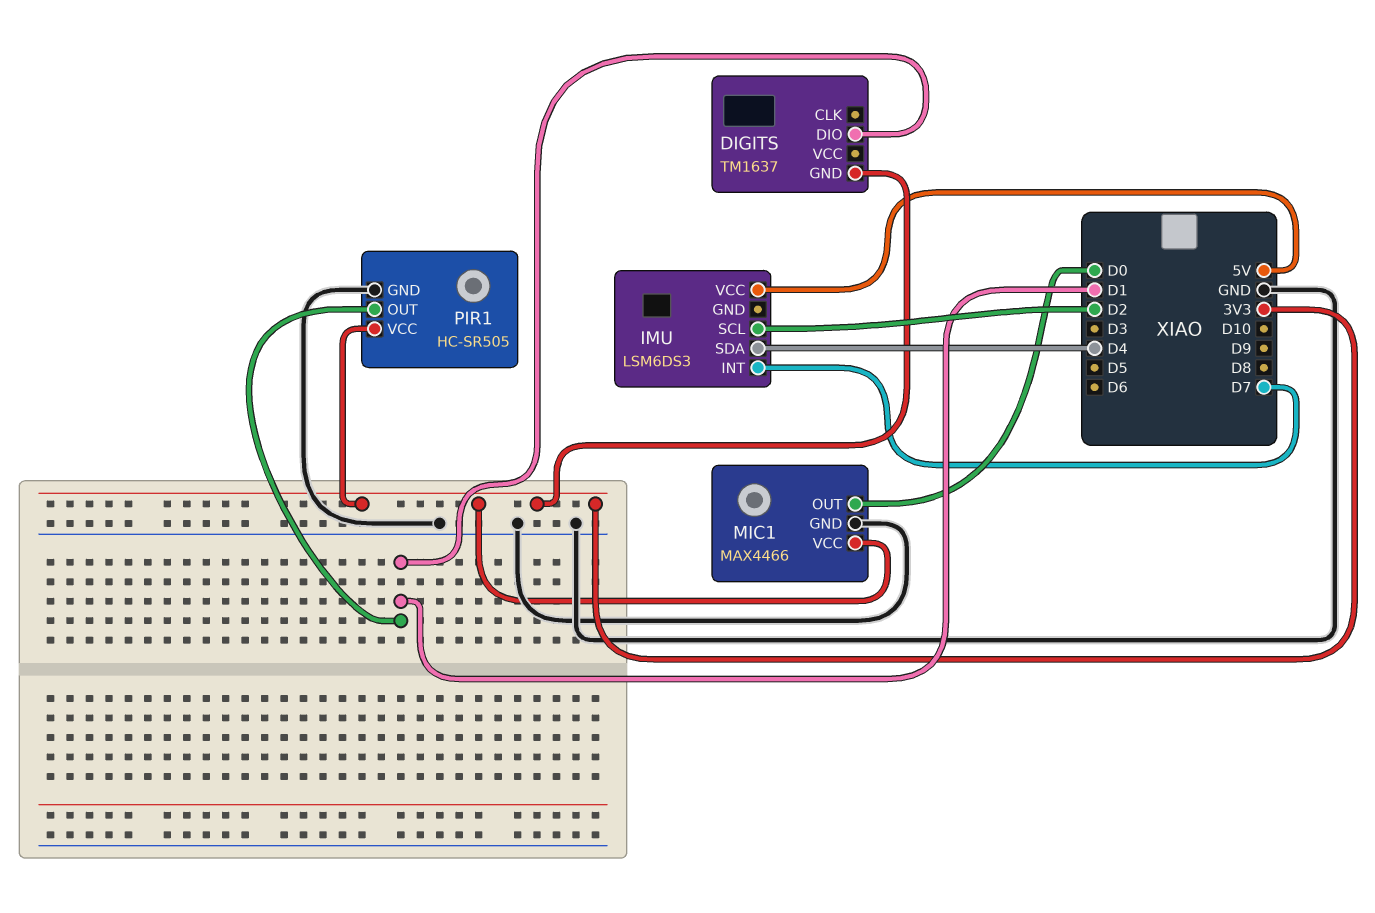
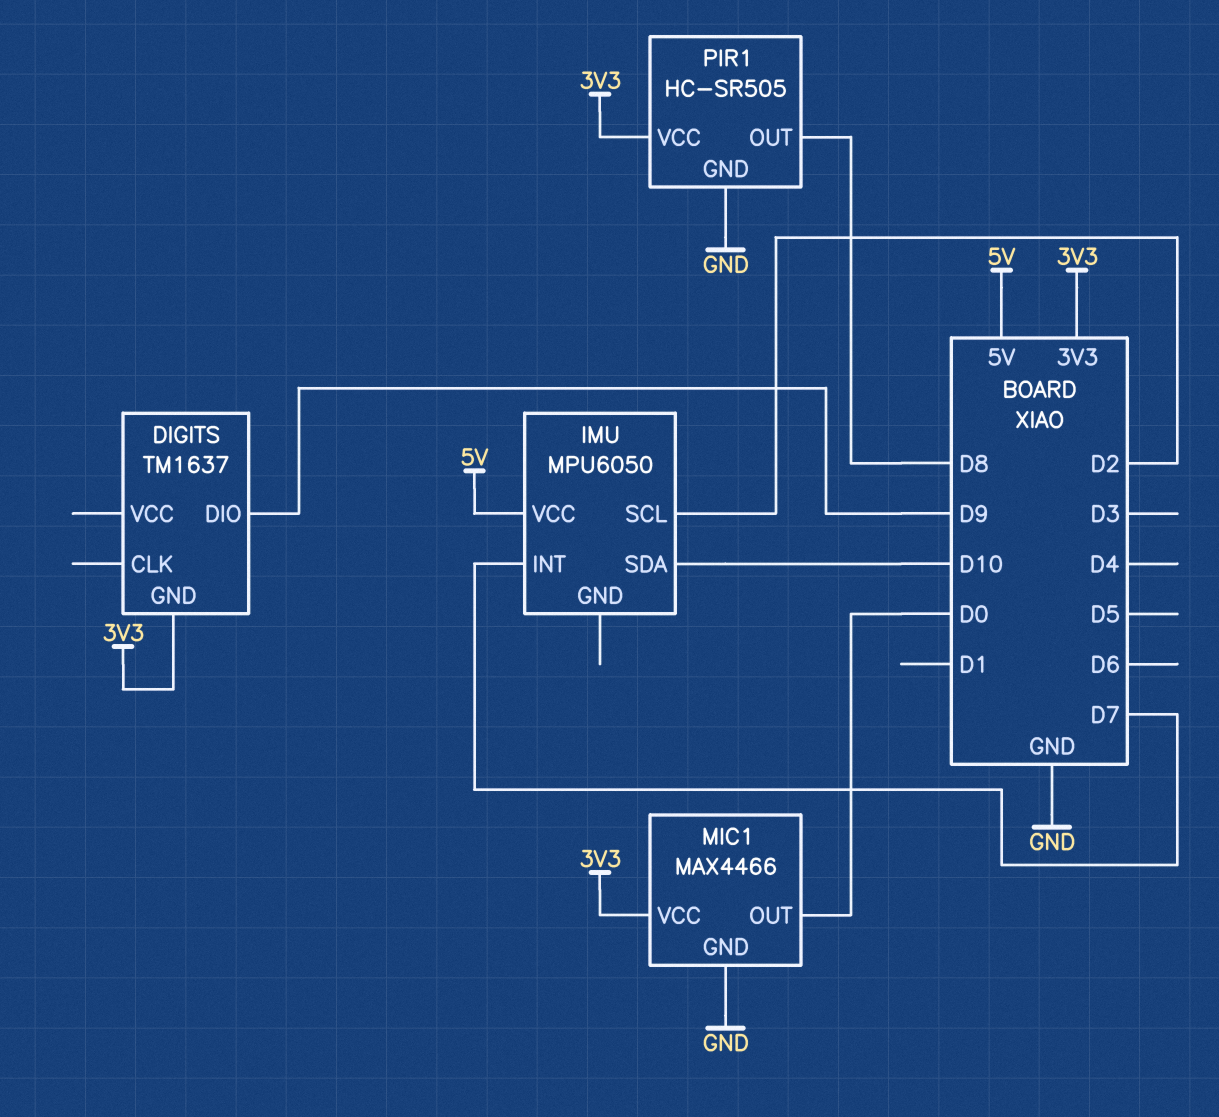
DIGITS pin DIO: D1 -> D9
IMU: LSM6DS3 -> MPU6050
IMU pin SDA: D4 -> D10
PIR1 pin OUT: D1 -> D8

